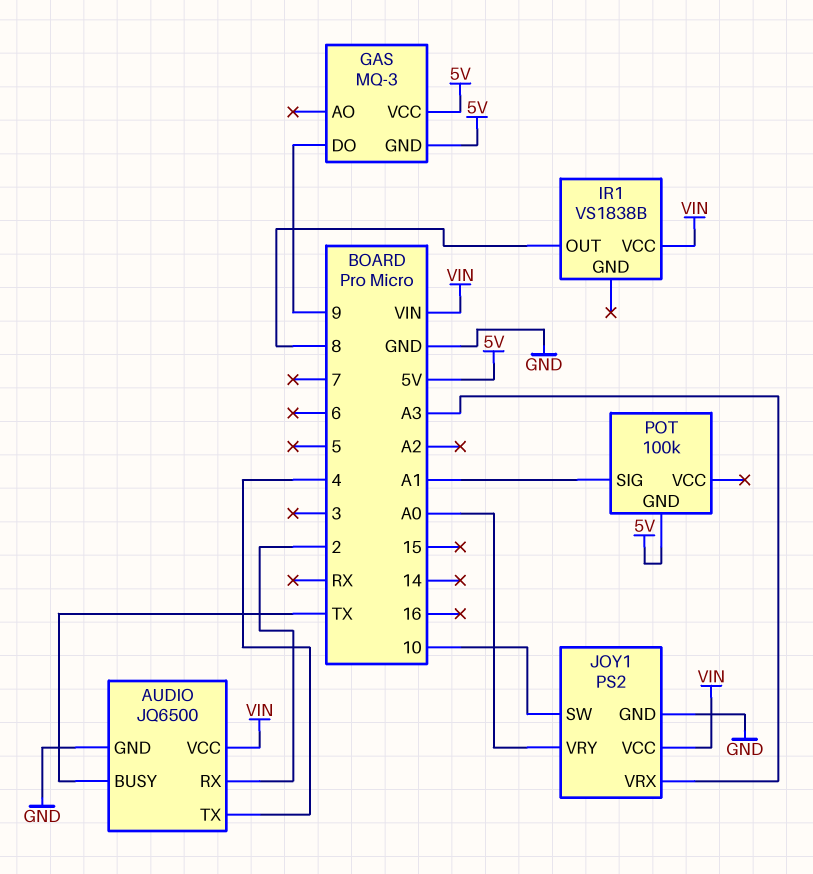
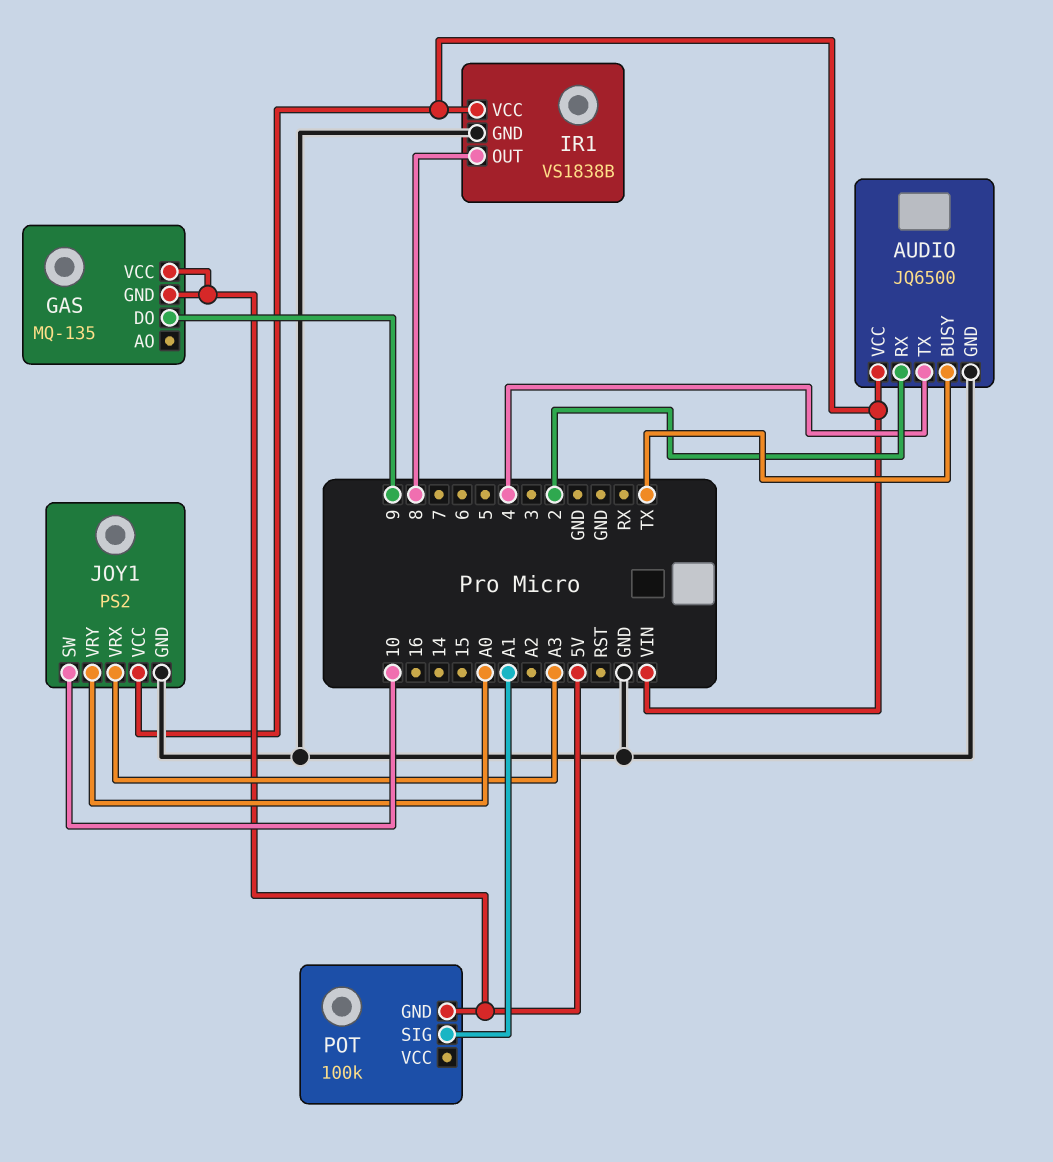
GAS: MQ-3 -> MQ-135
IR1 pin GND: none -> GND

